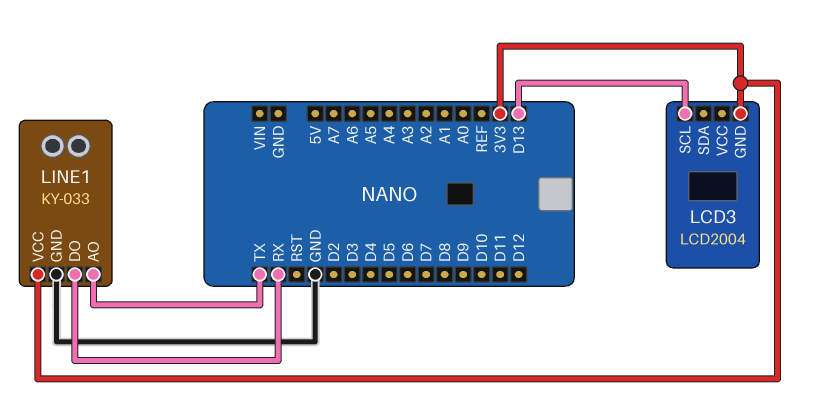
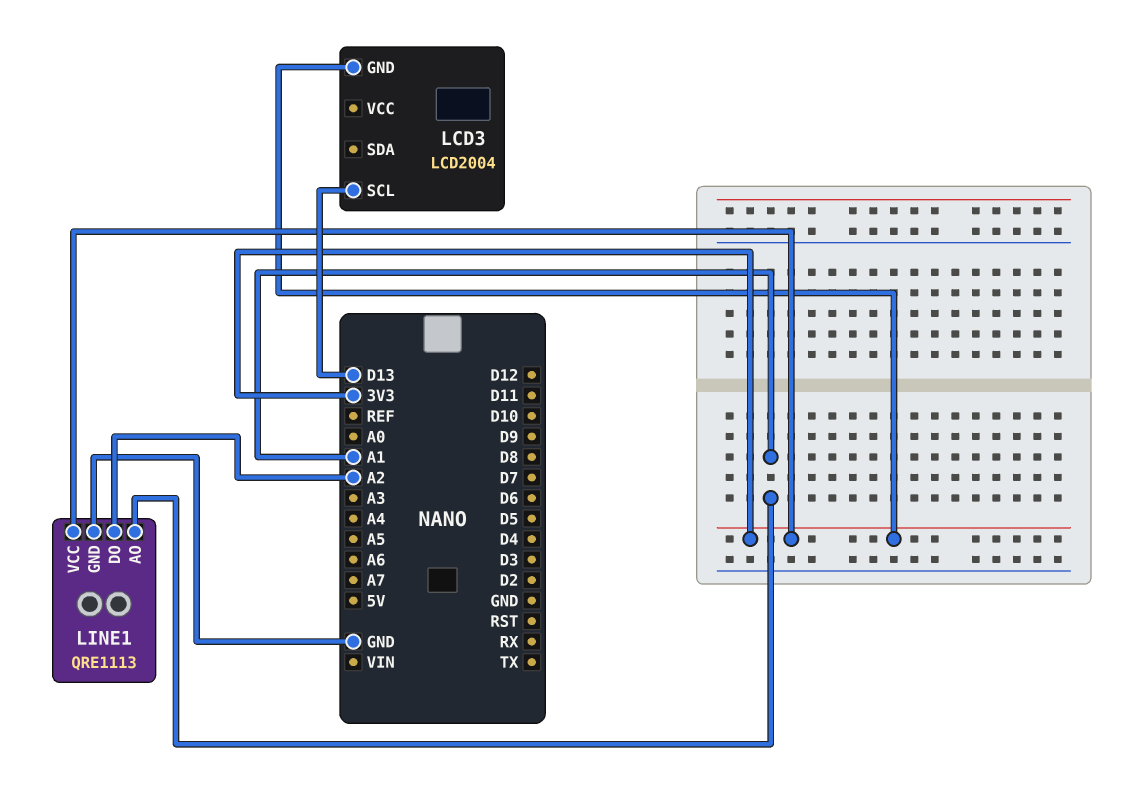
LINE1: KY-033 -> QRE1113
LINE1 pin AO: TX -> A1
LINE1 pin DO: RX -> A2

